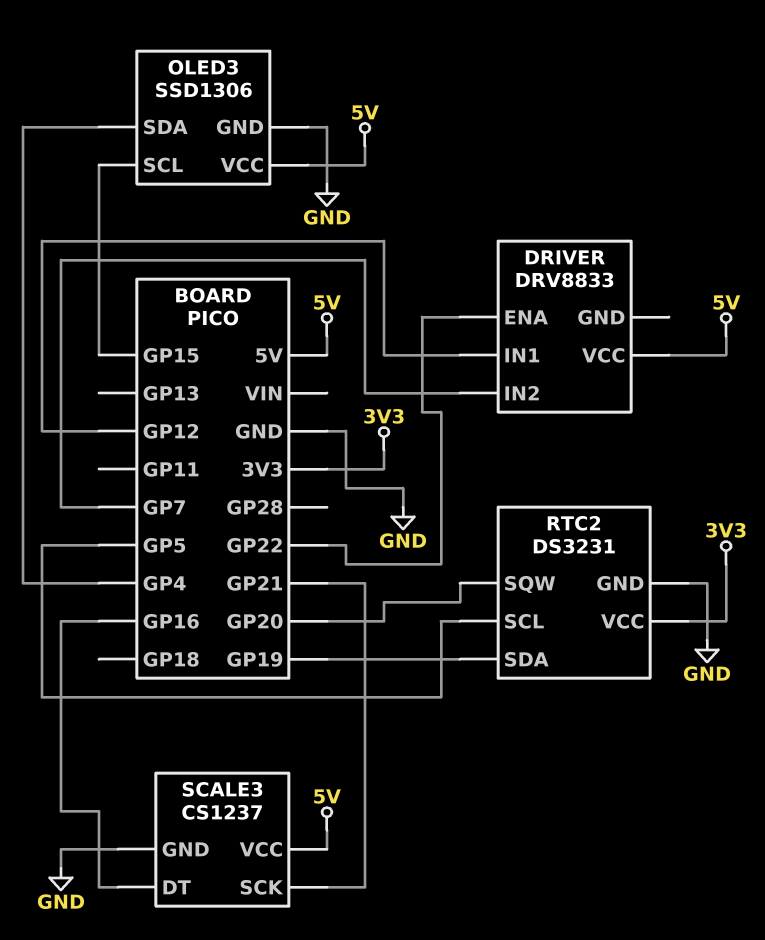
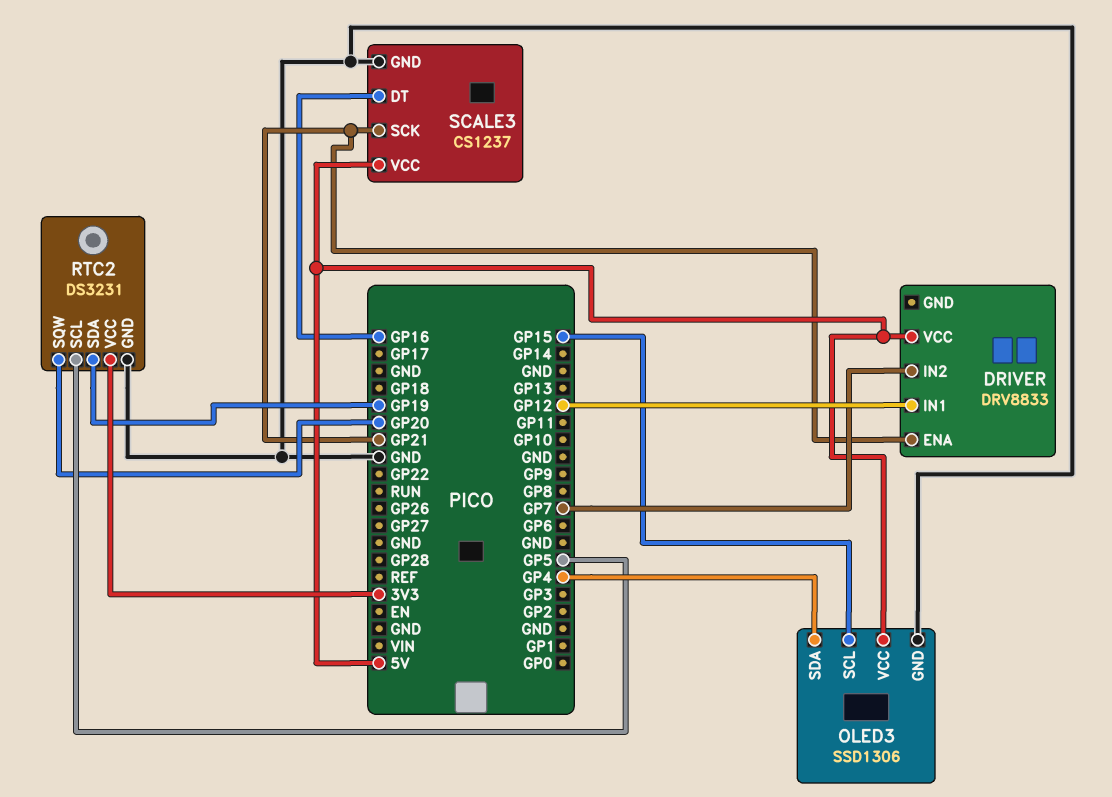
DRIVER pin ENA: GP22 -> GP21

